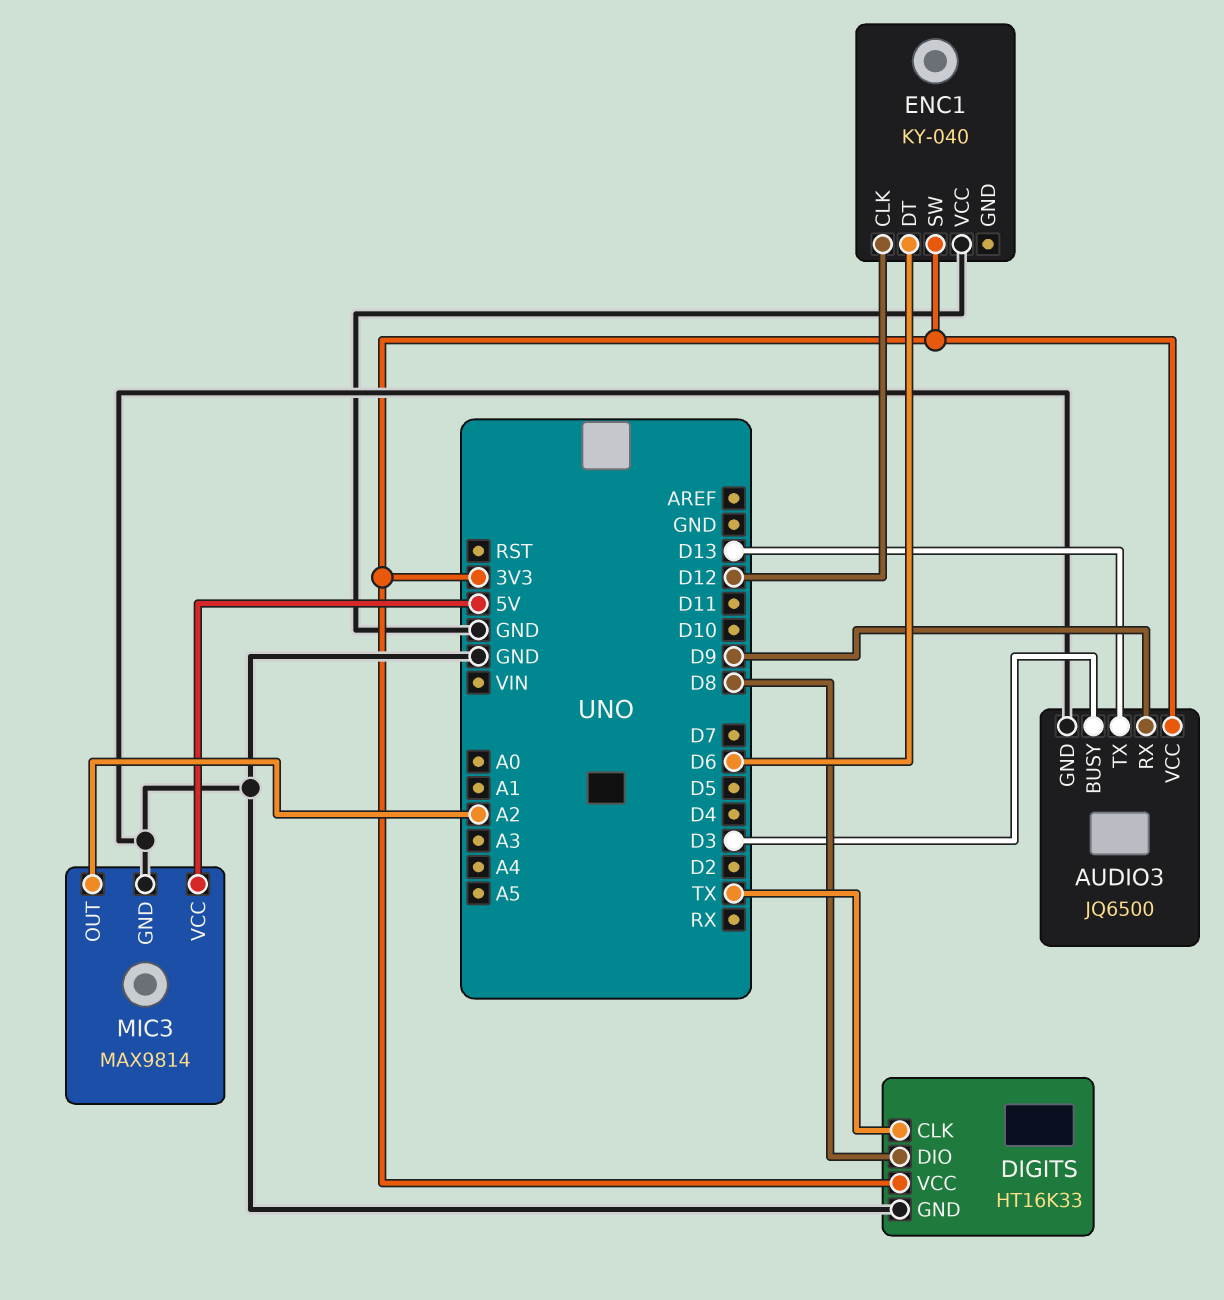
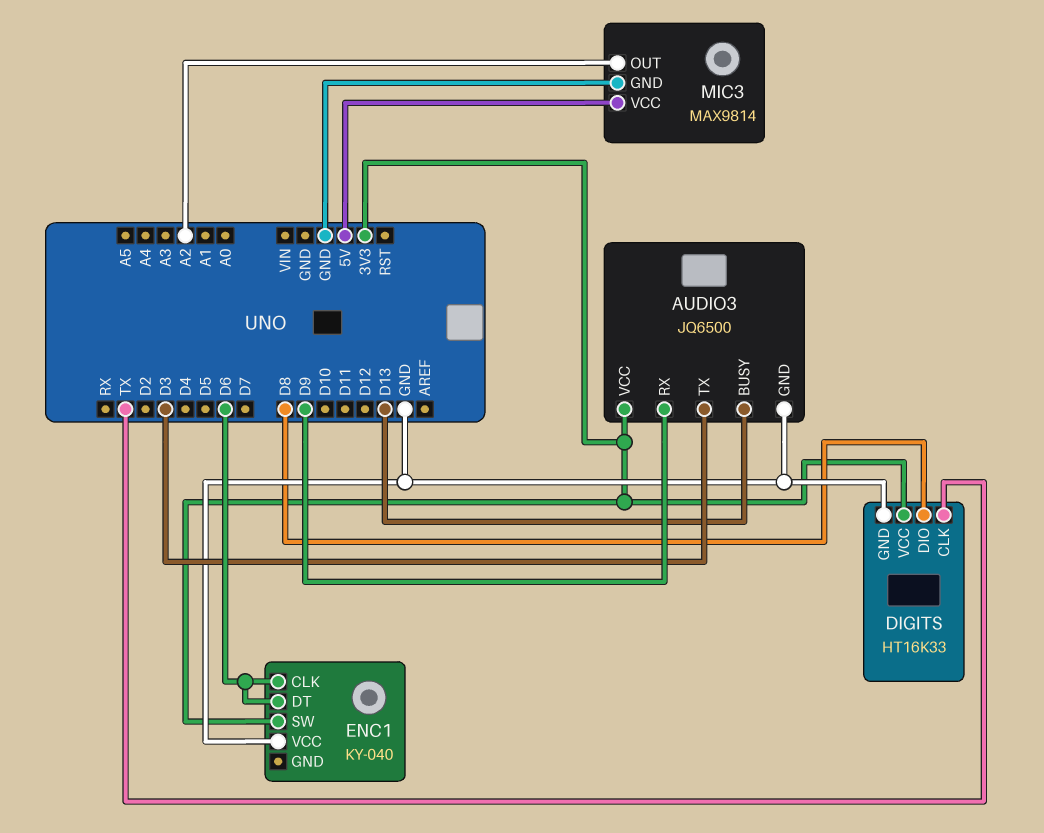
AUDIO3 pin BUSY: D3 -> D13
AUDIO3 pin TX: D13 -> D3
ENC1 pin CLK: D12 -> D6

